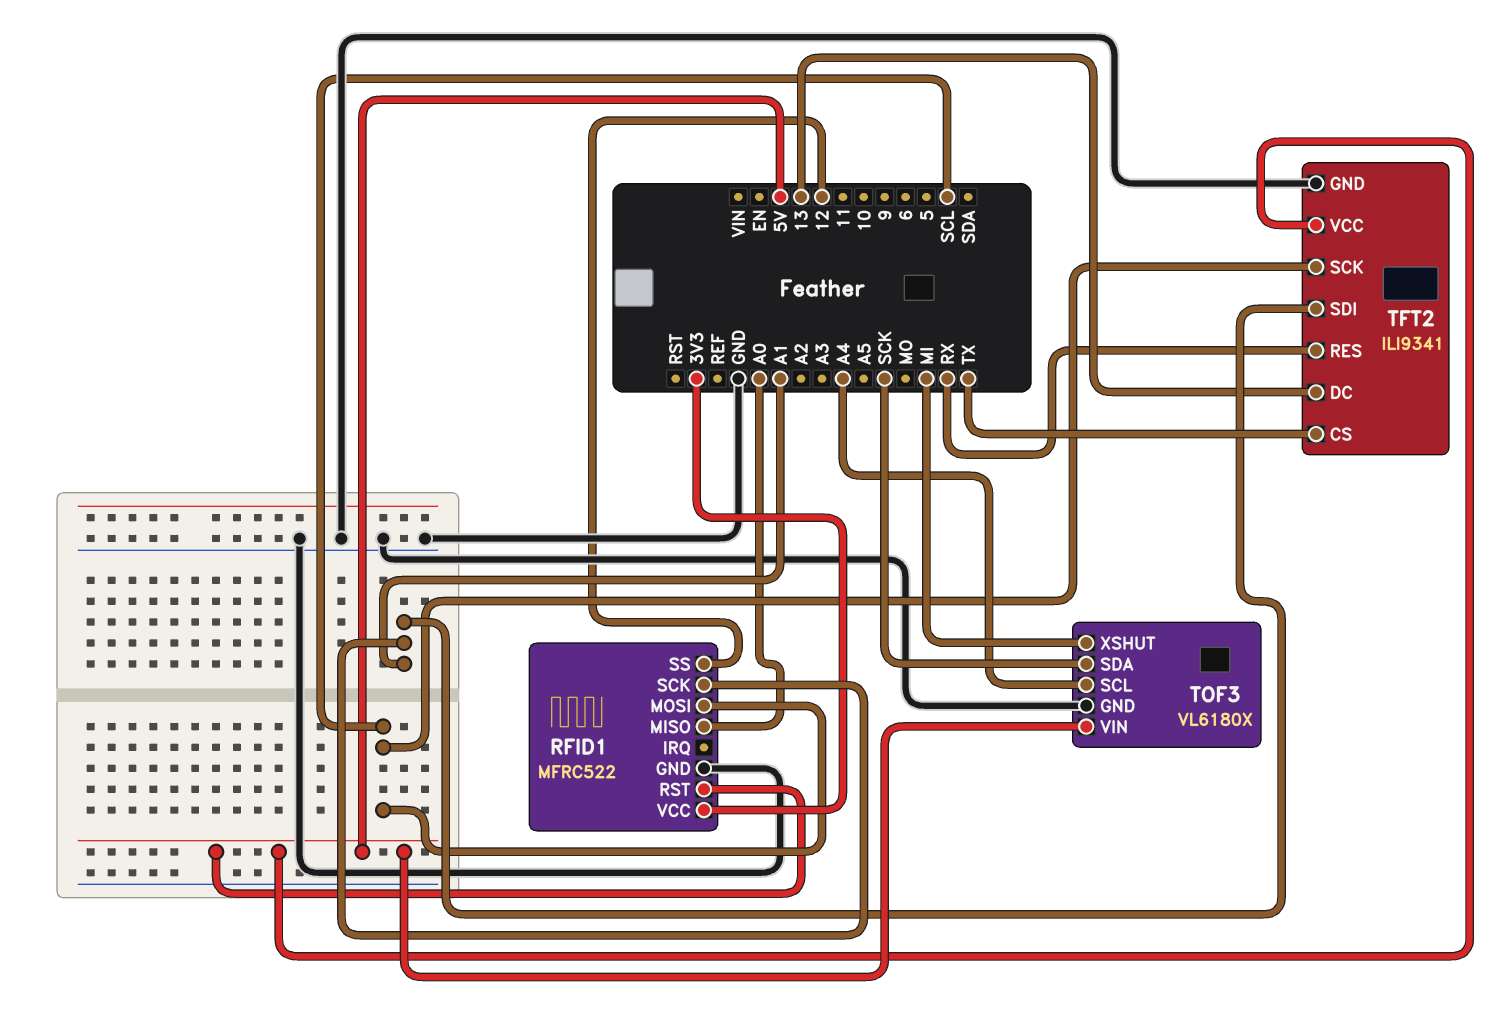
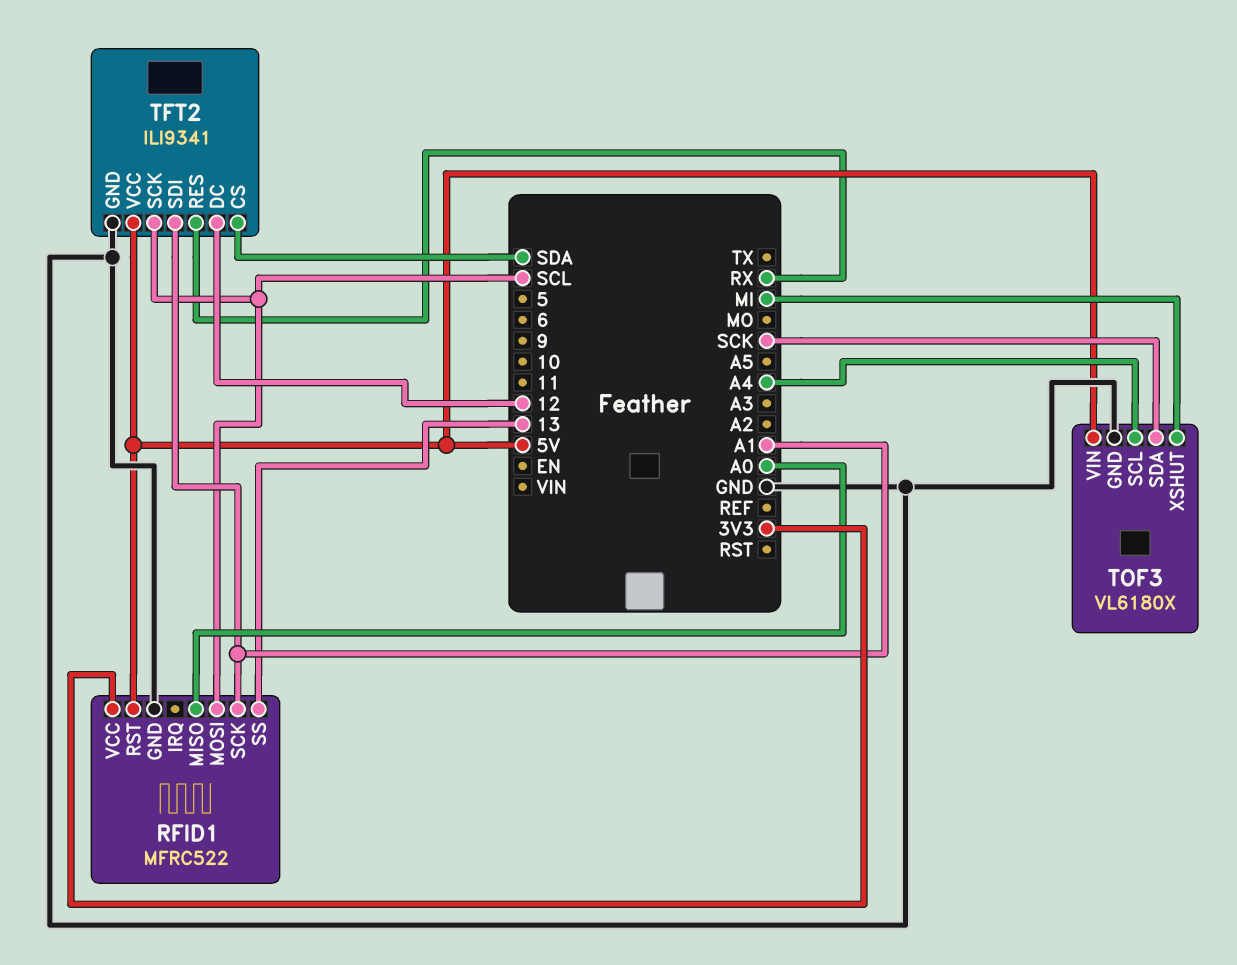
RFID1 pin SS: 12 -> 13
TFT2 pin CS: TX -> SDA
TFT2 pin DC: 13 -> 12

